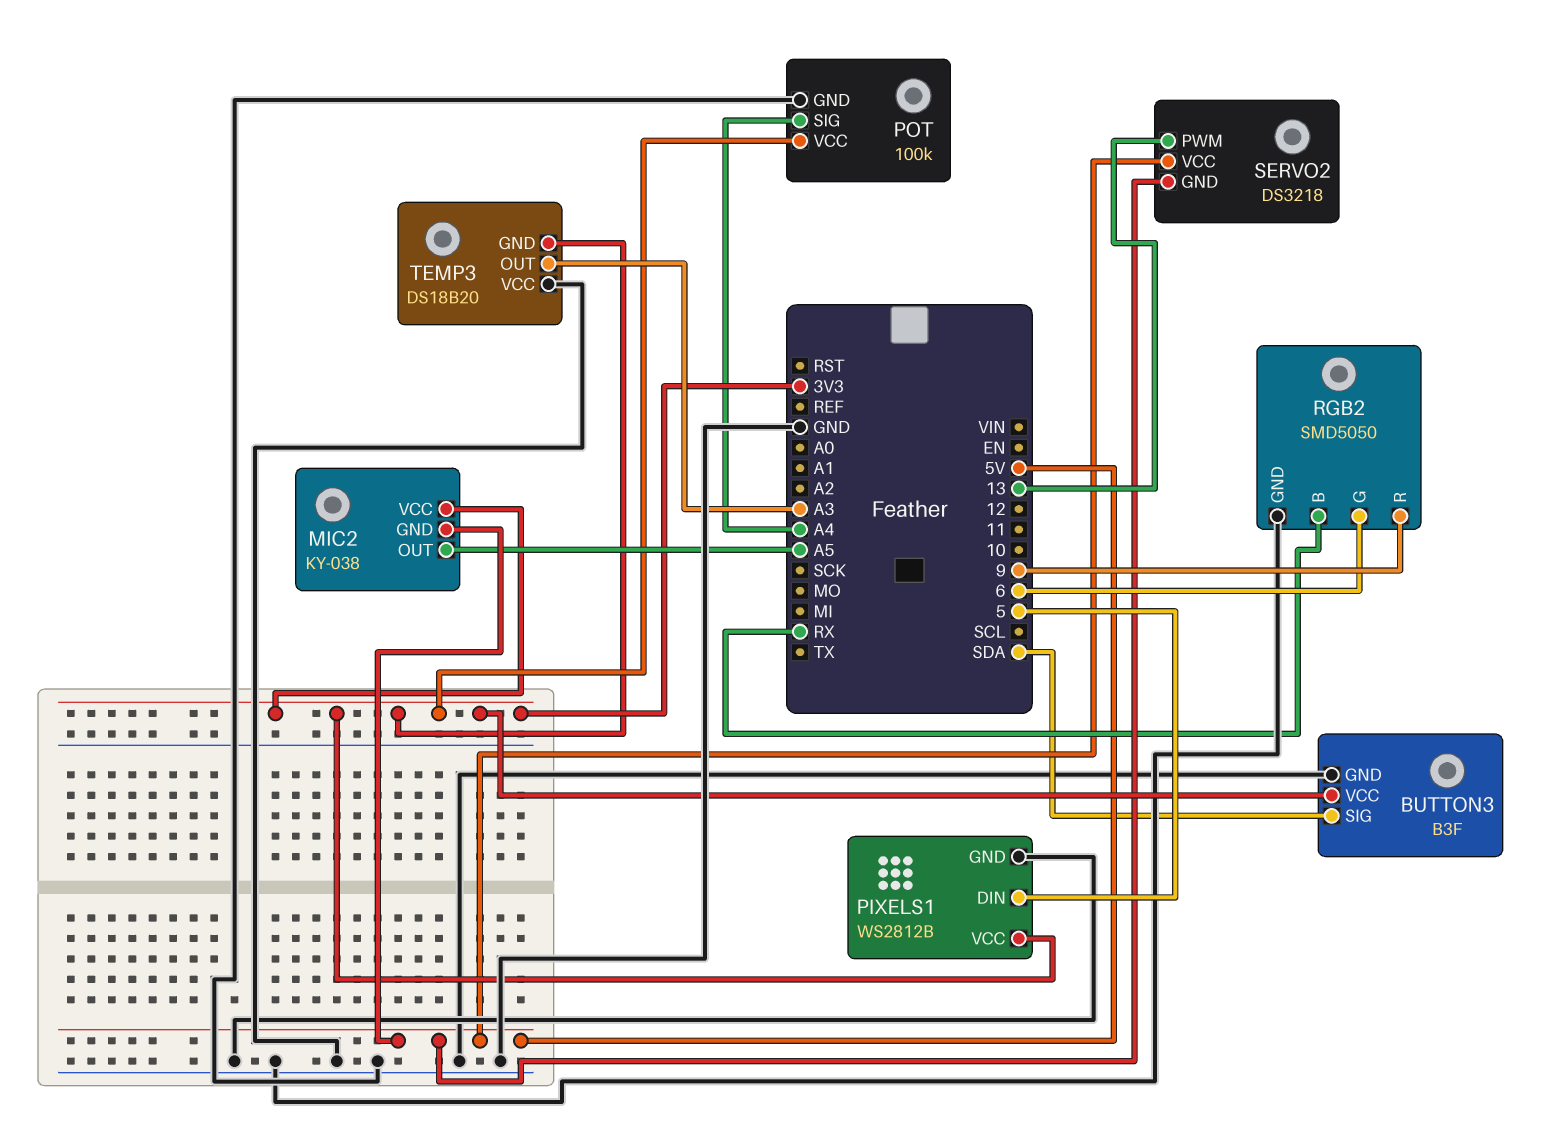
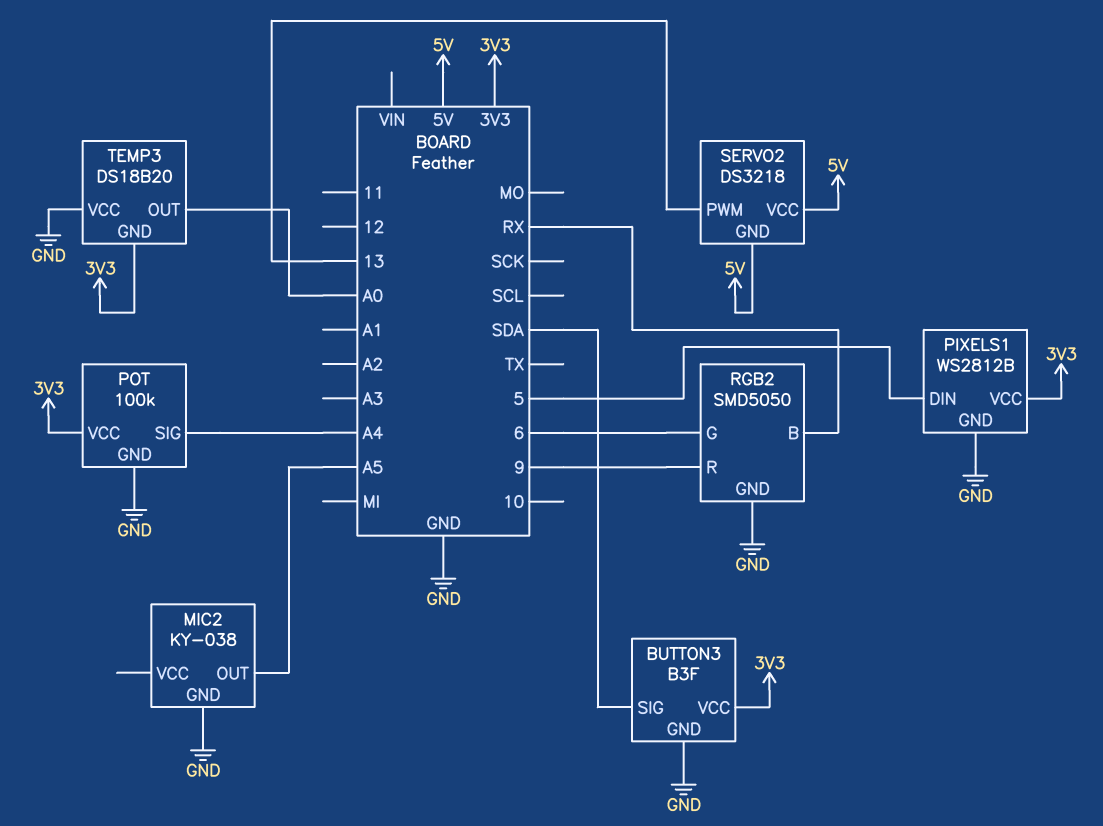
MIC2 pin GND: 5V -> GND
MIC2 pin VCC: 3V3 -> none
TEMP3 pin OUT: A3 -> A0

